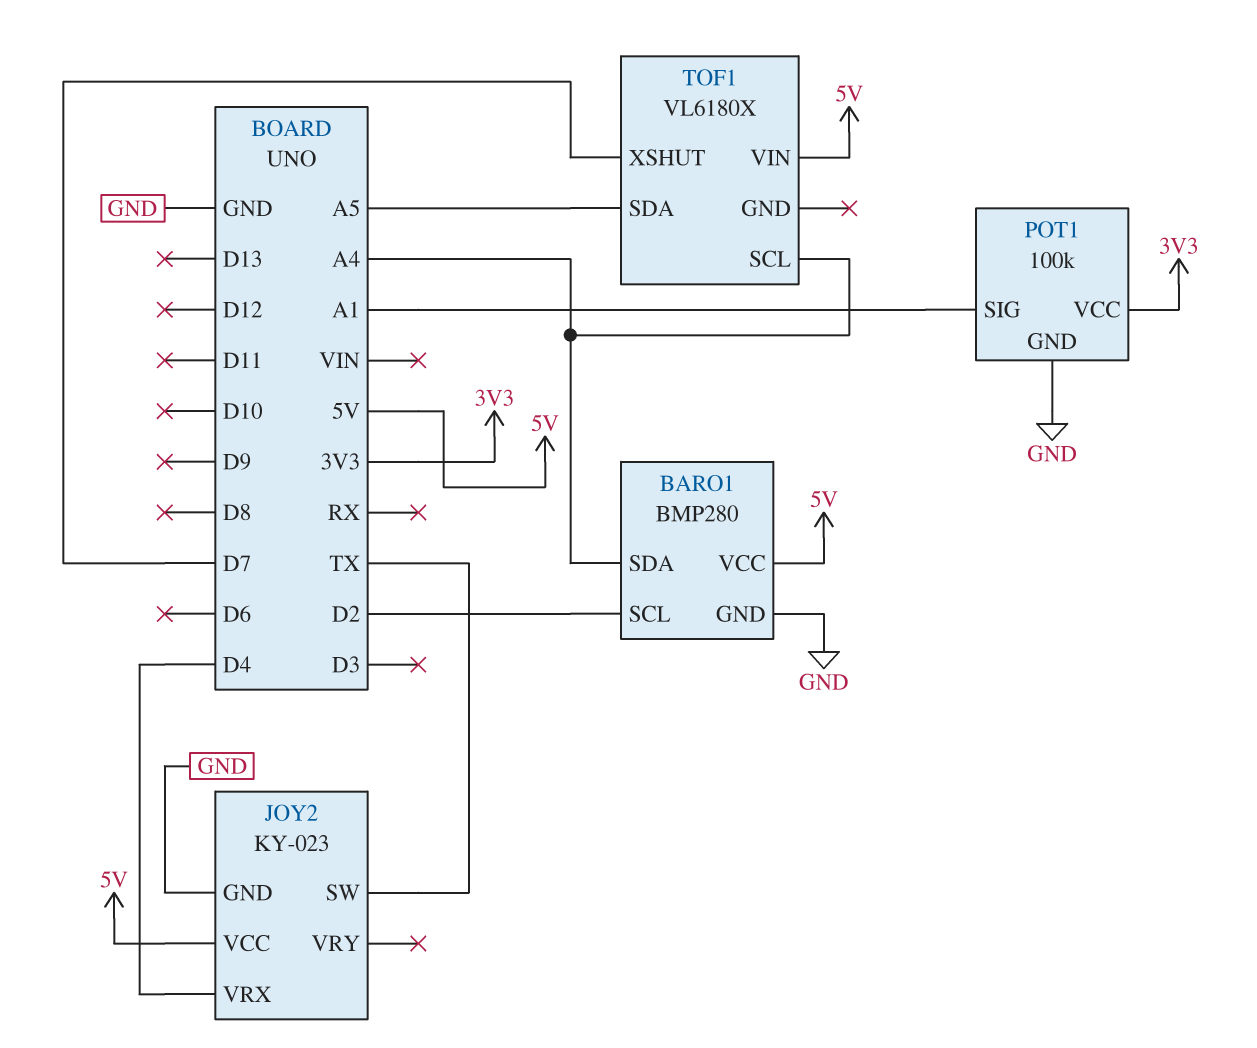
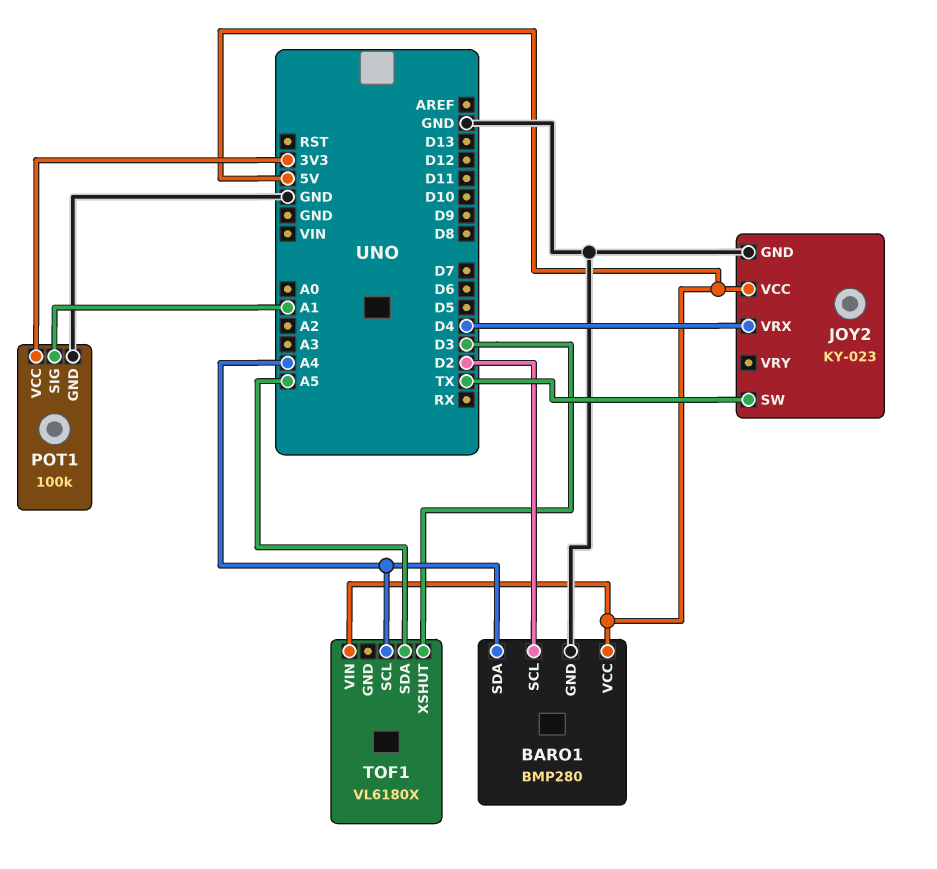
TOF1 pin XSHUT: D7 -> D3

